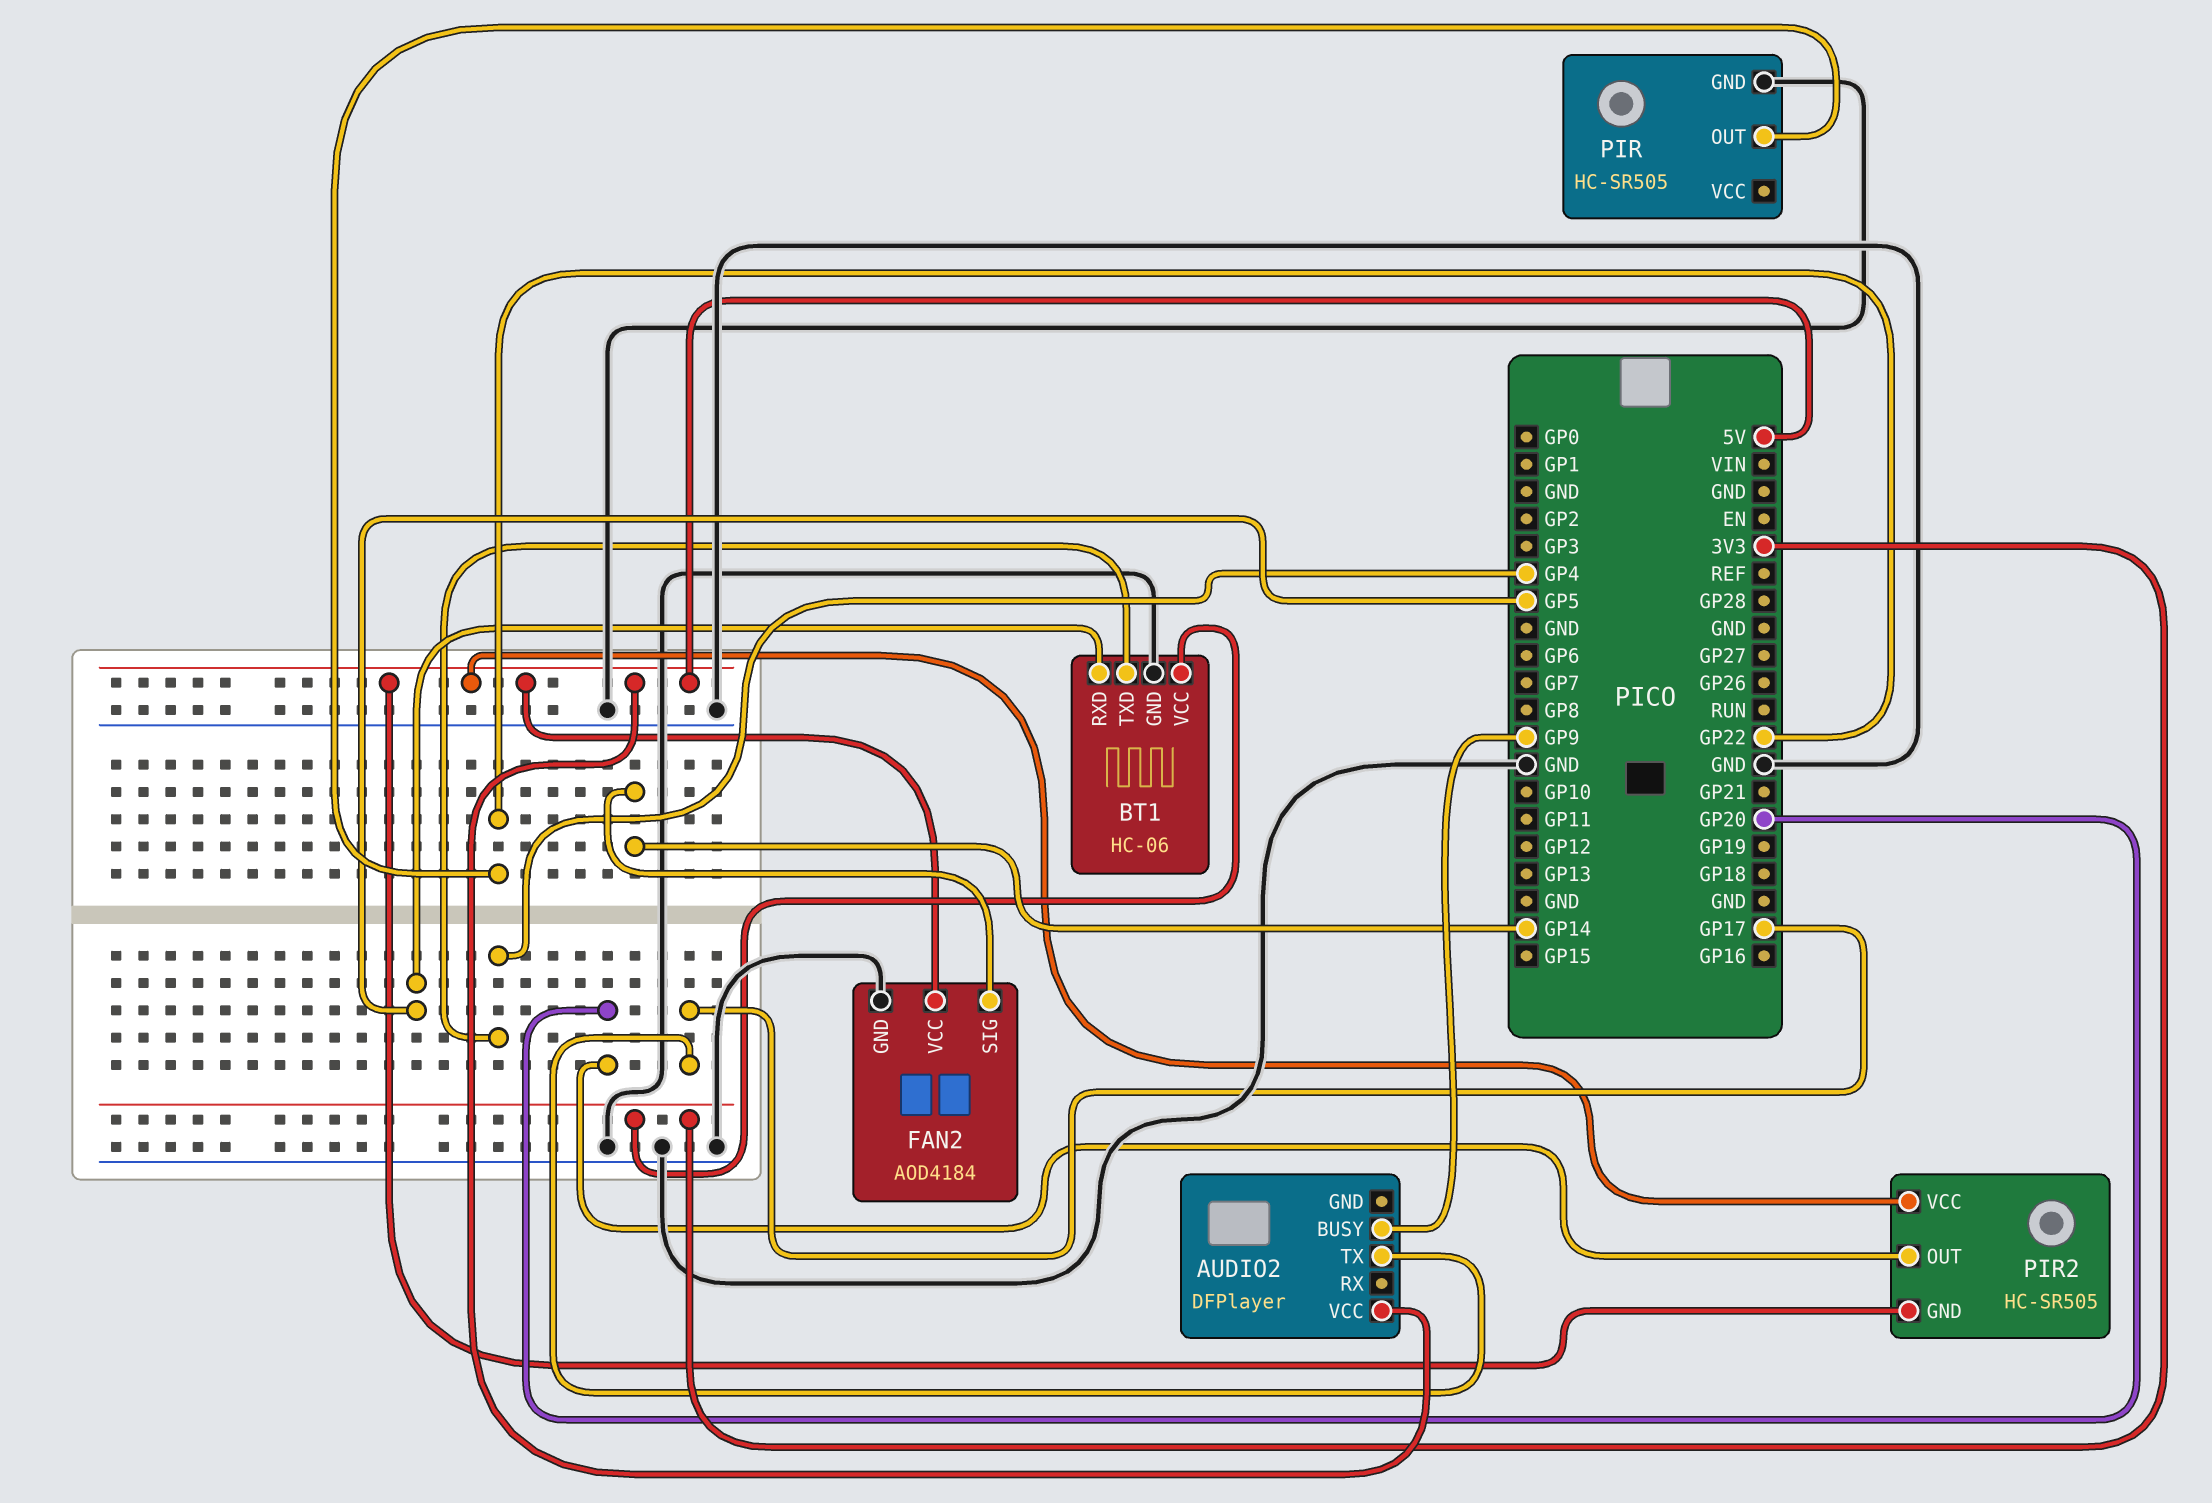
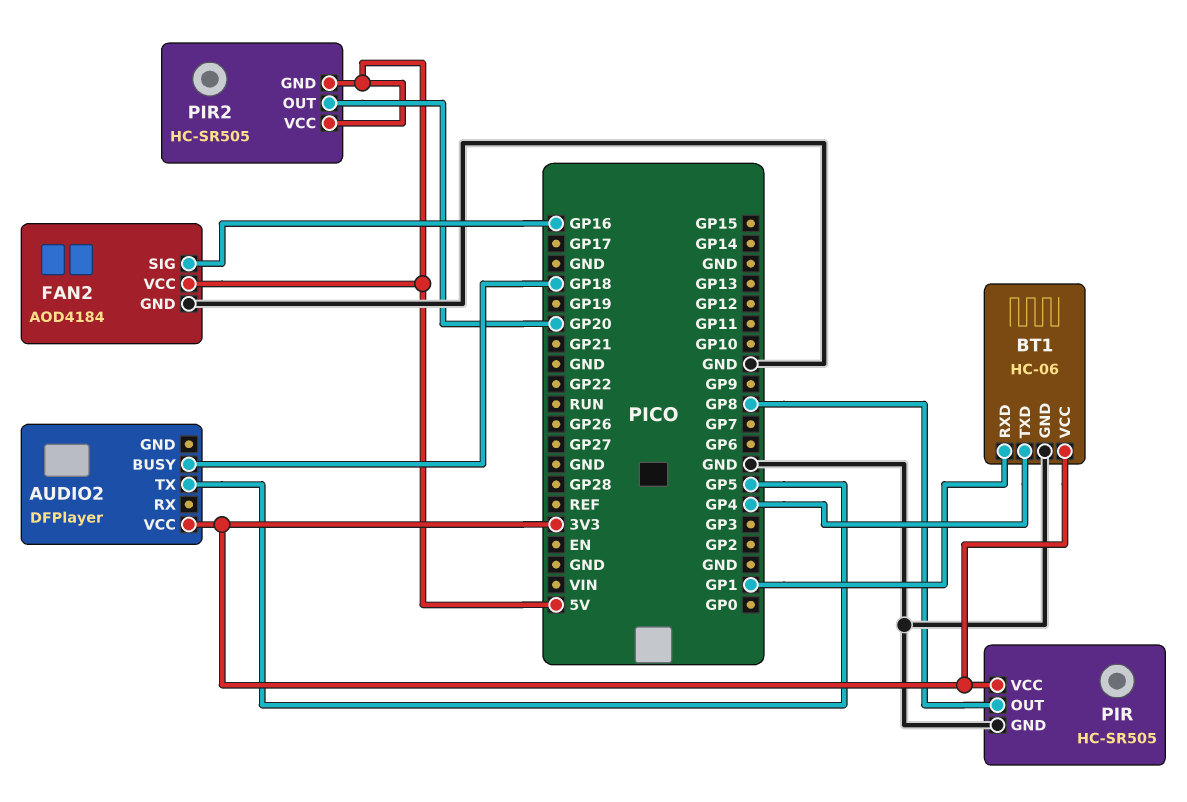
AUDIO2 pin BUSY: GP9 -> GP18
AUDIO2 pin TX: GP17 -> GP5
AUDIO2 pin VCC: 5V -> 3V3
BT1 pin RXD: GP5 -> GP1
FAN2 pin SIG: GP14 -> GP16
PIR pin OUT: GP22 -> GP8
PIR pin VCC: none -> 3V3

